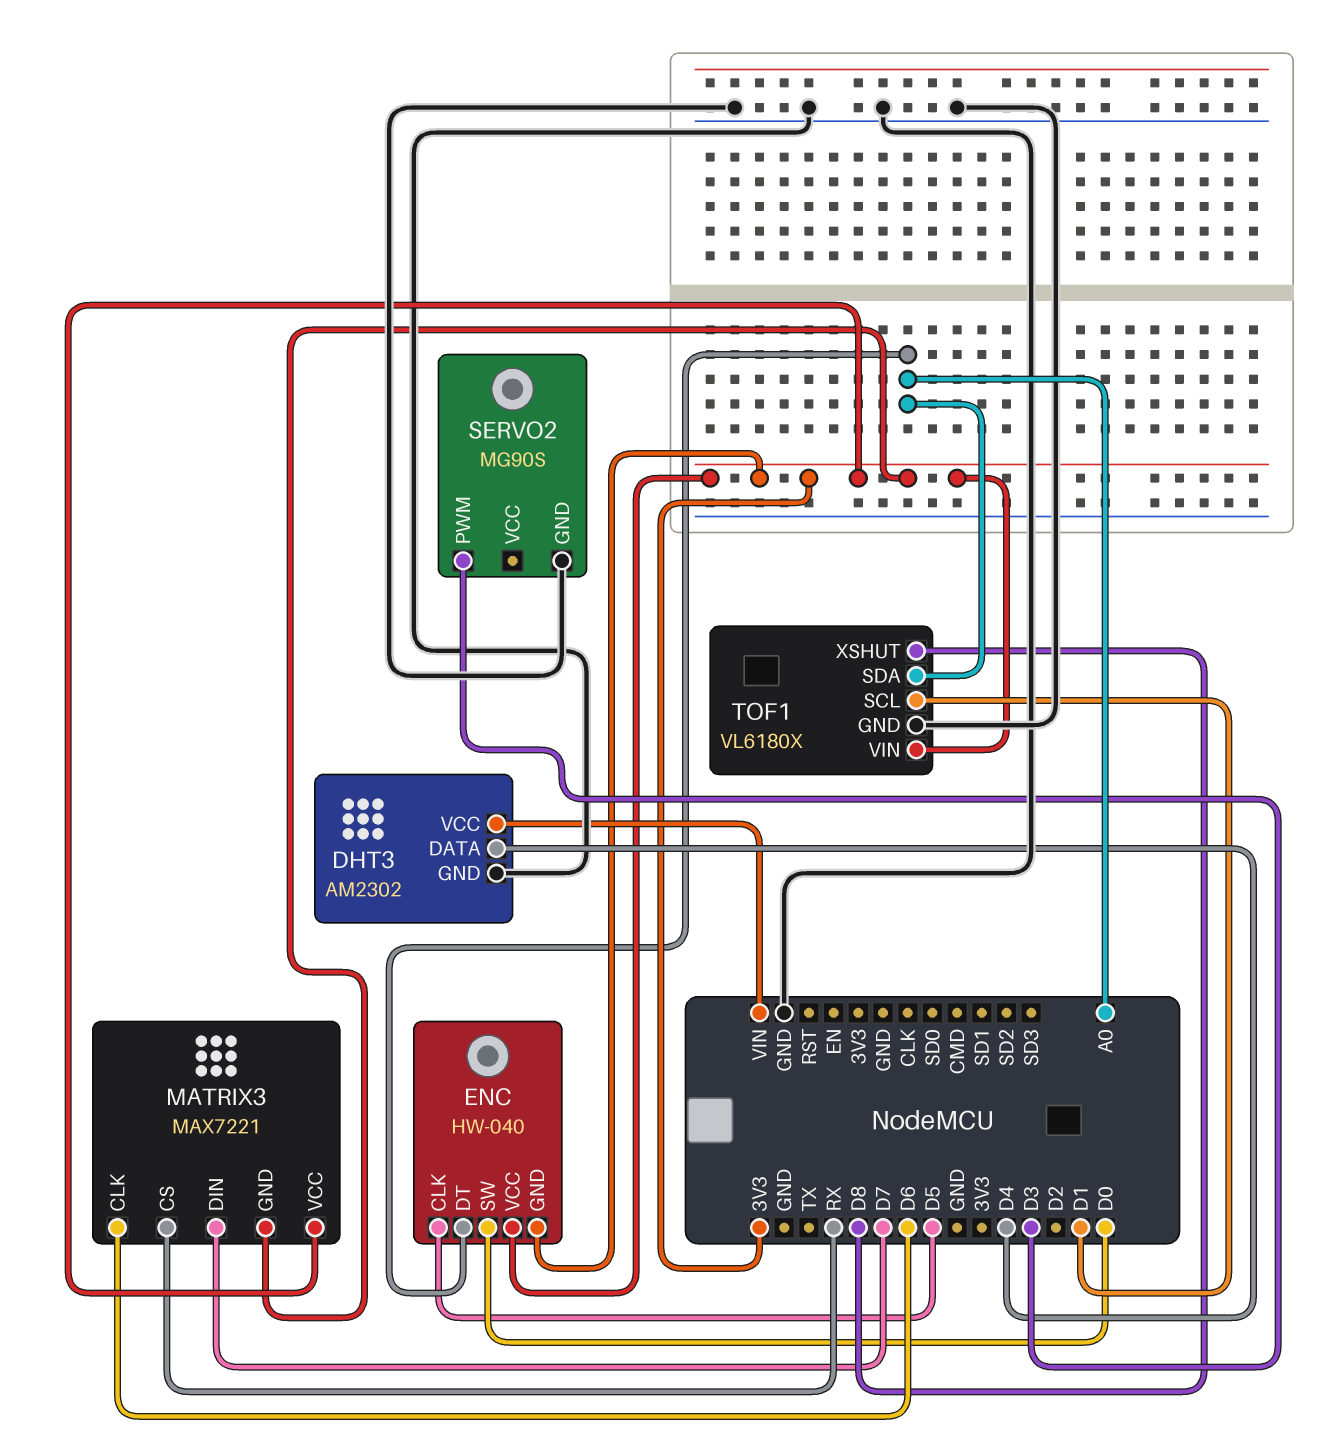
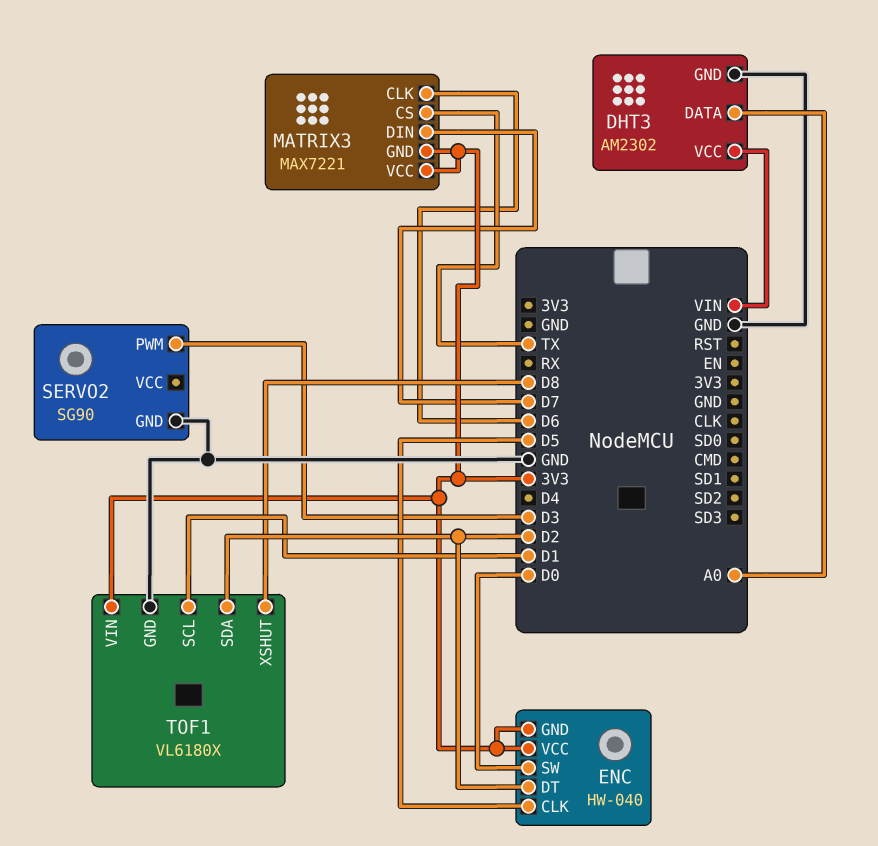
DHT3 pin DATA: D4 -> A0
ENC pin DT: A0 -> D2
MATRIX3 pin CS: RX -> TX
SERVO2: MG90S -> SG90
TOF1 pin SDA: A0 -> D2

